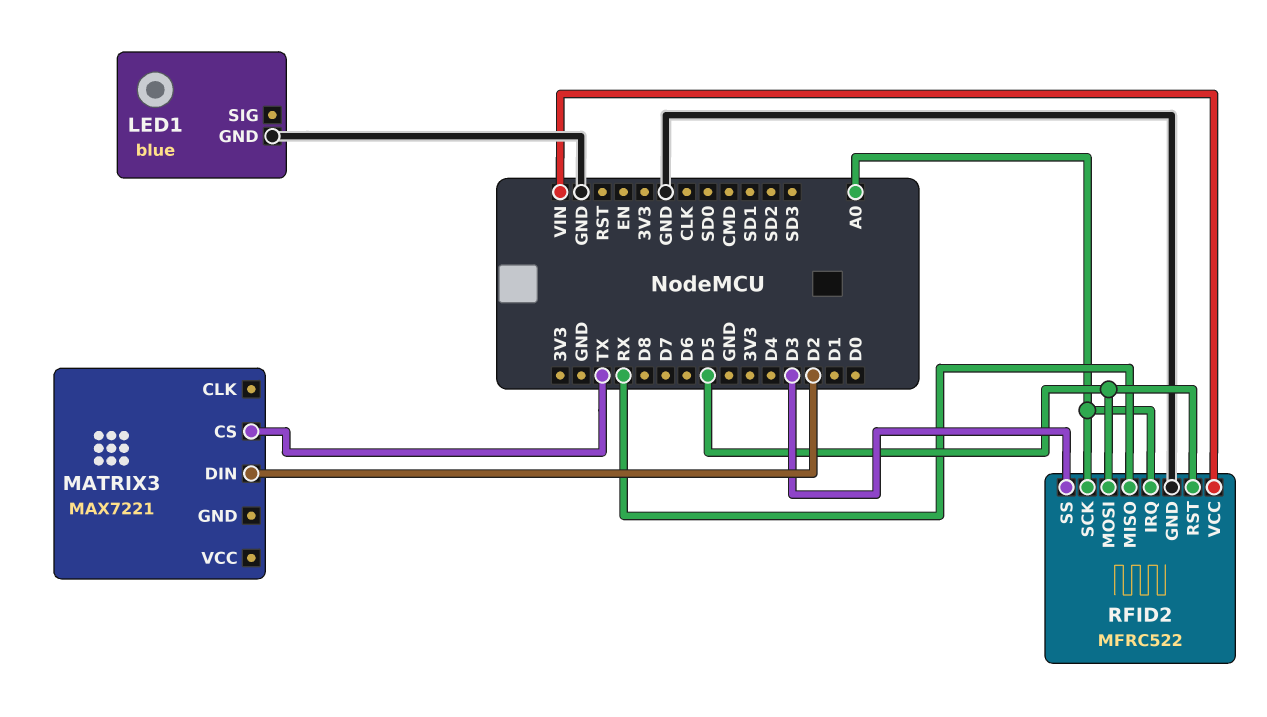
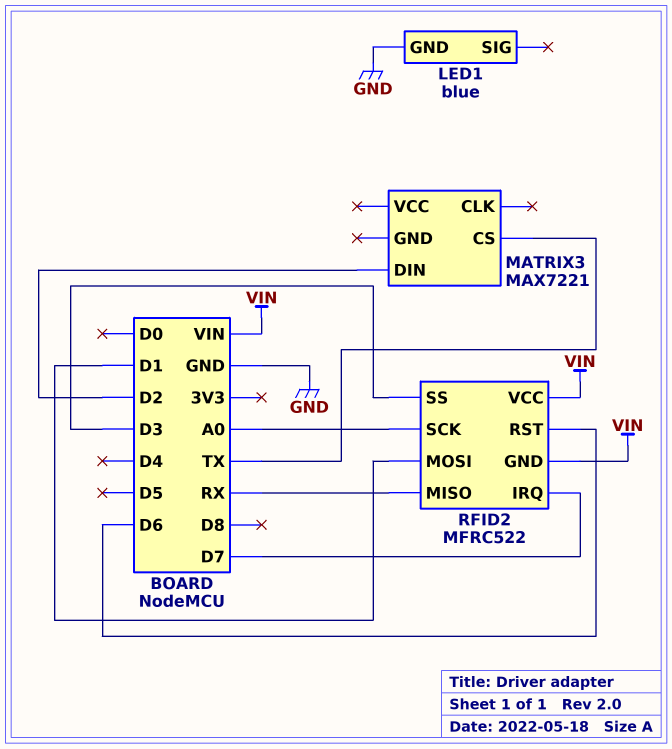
RFID2 pin GND: GND -> VIN
RFID2 pin IRQ: A0 -> D7
RFID2 pin MOSI: D5 -> D1
RFID2 pin RST: D5 -> D6

